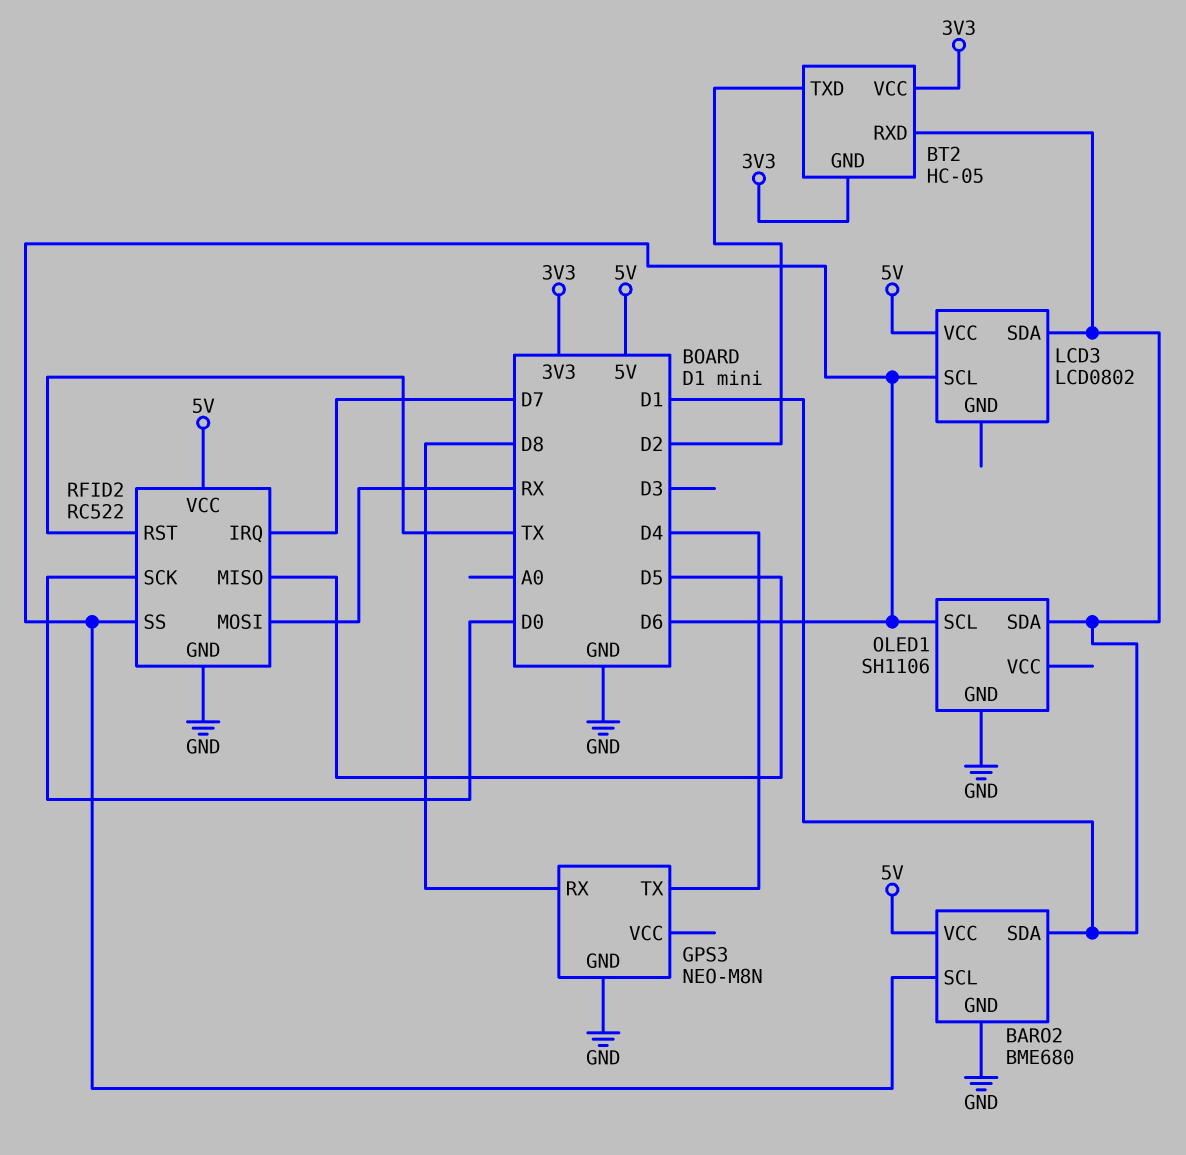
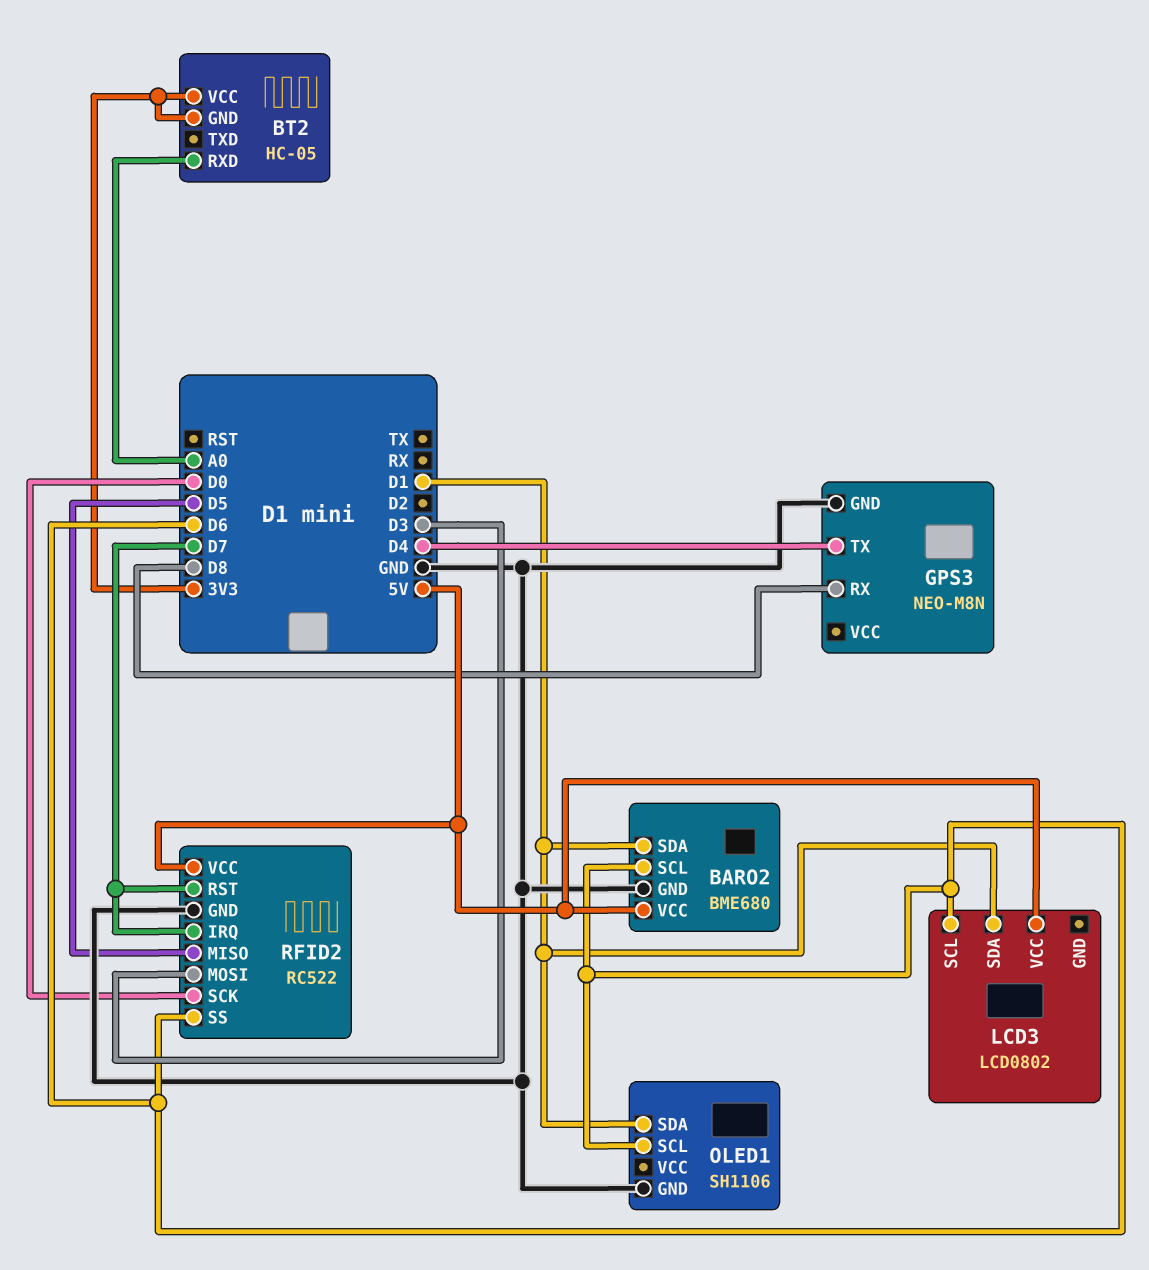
BT2 pin RXD: D1 -> A0
BT2 pin TXD: D2 -> none
RFID2 pin MOSI: RX -> D3
RFID2 pin RST: TX -> D7

